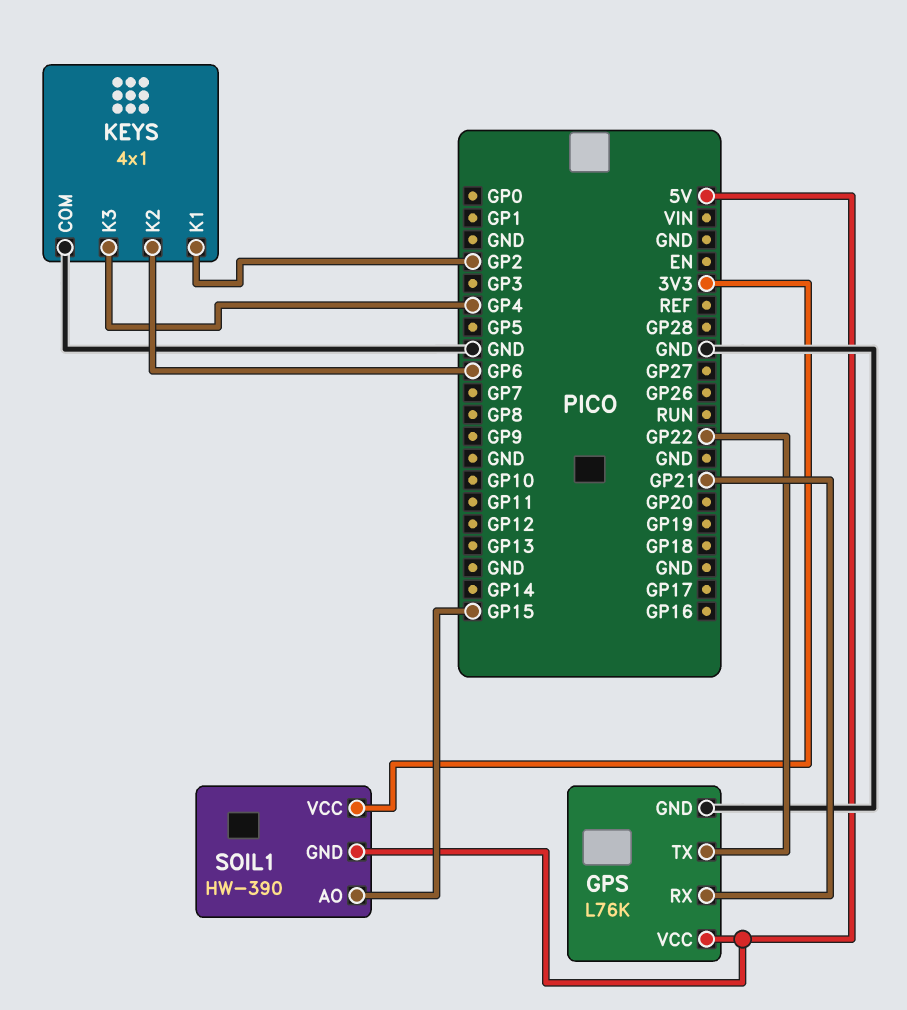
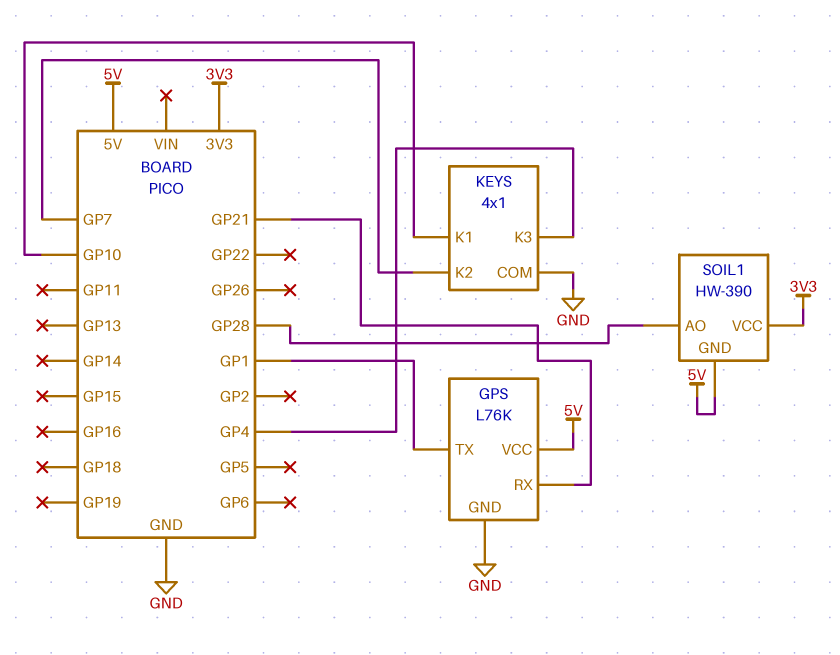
GPS pin TX: GP22 -> GP1
KEYS pin K1: GP2 -> GP10
KEYS pin K2: GP6 -> GP7
SOIL1 pin AO: GP15 -> GP28

